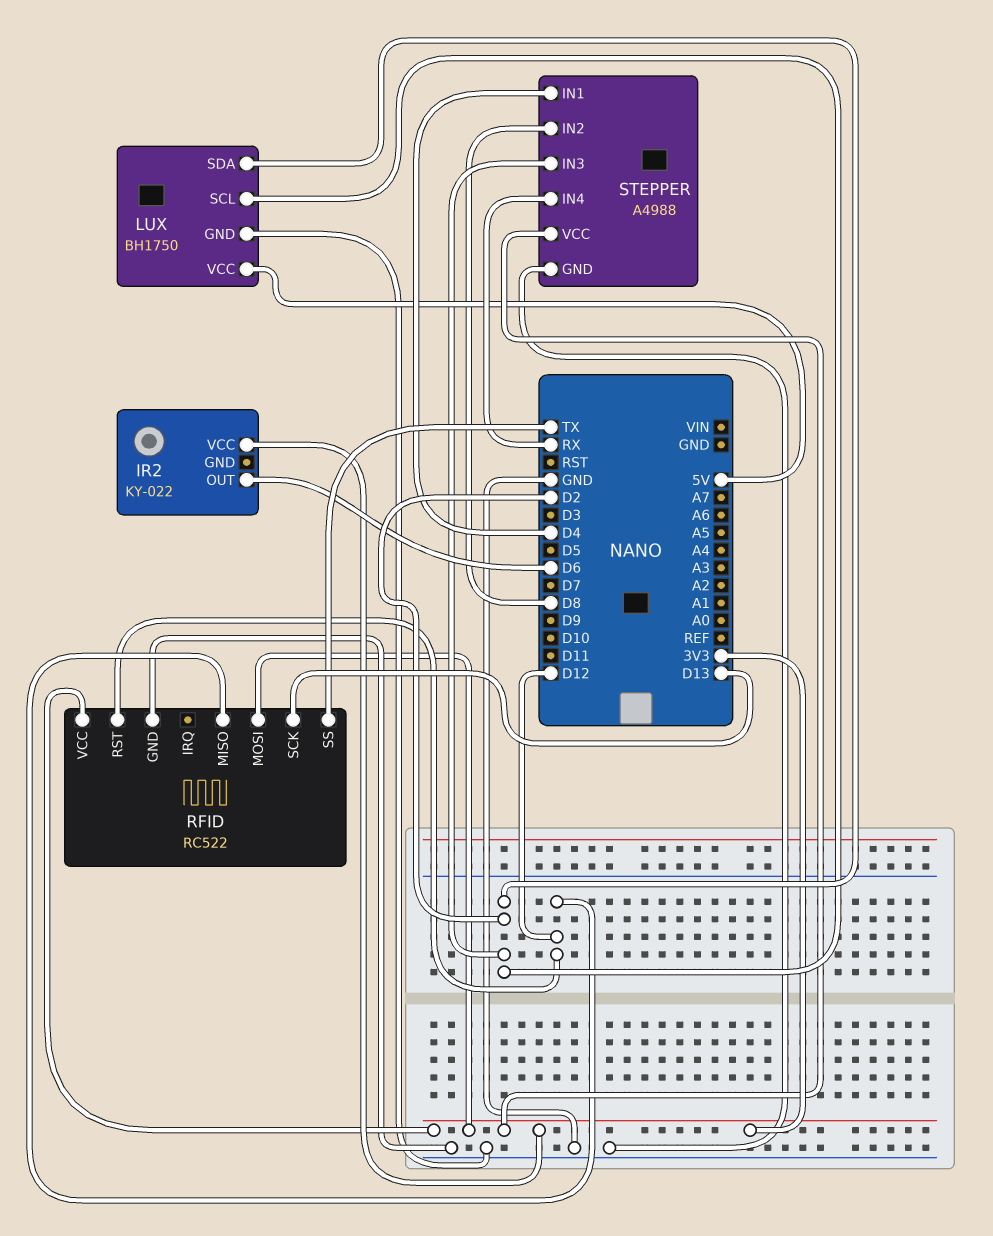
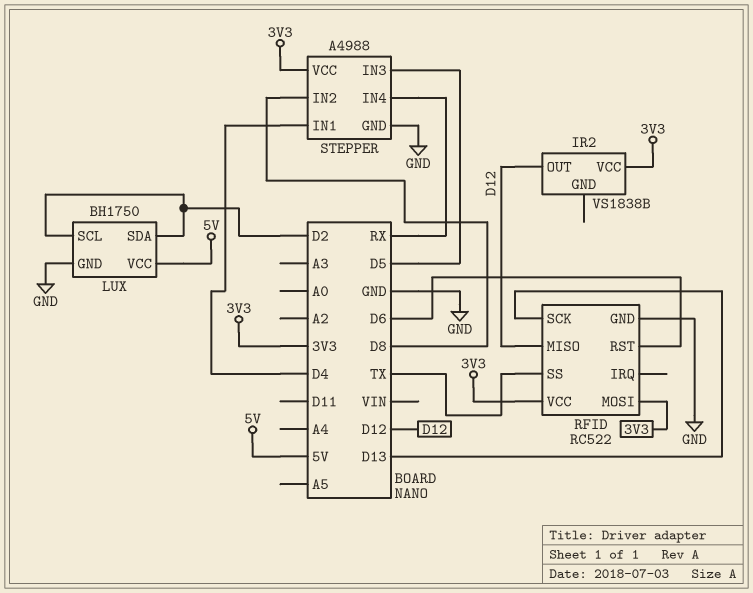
IR2: KY-022 -> VS1838B
IR2 pin OUT: D6 -> D12
RFID pin RST: D12 -> D6
STEPPER pin IN3: D2 -> D5

